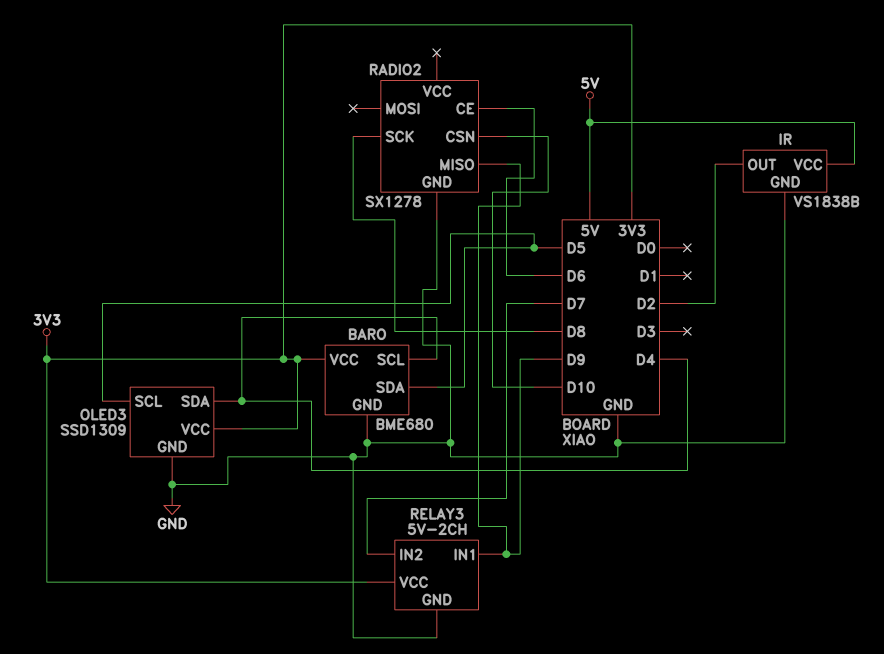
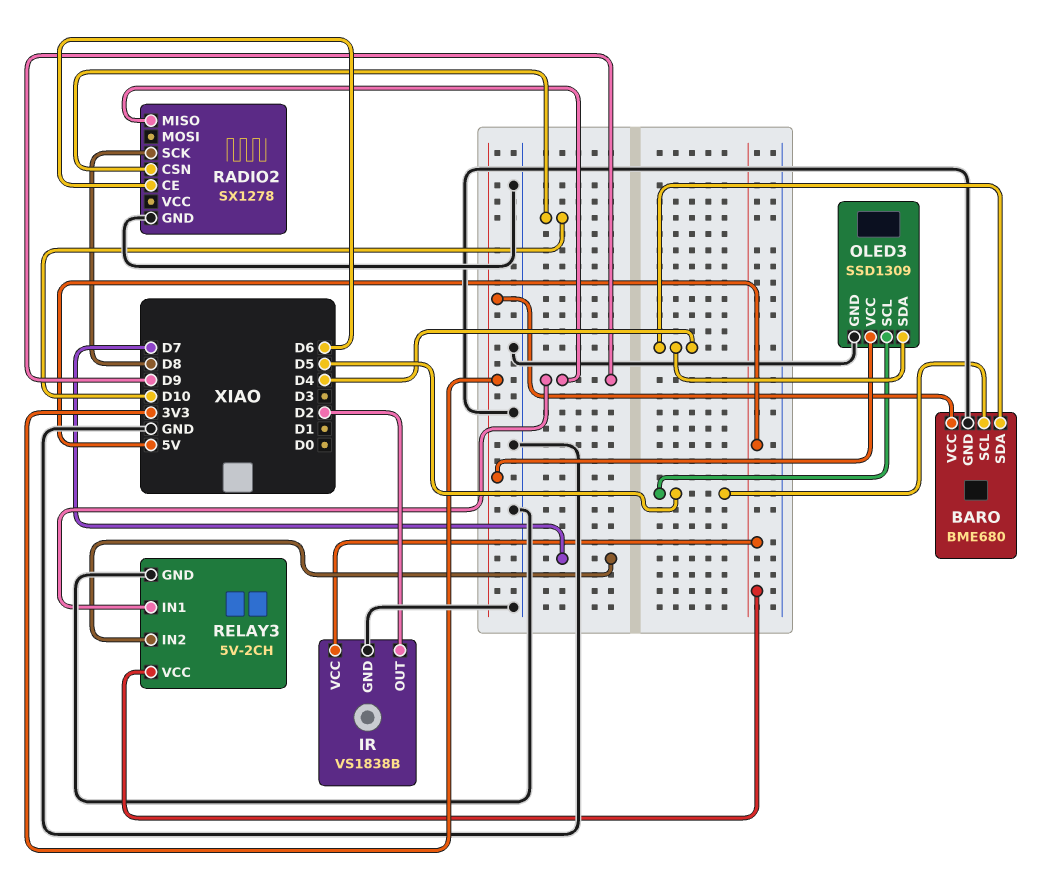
BARO pin SCL: D4 -> D5
BARO pin SDA: D5 -> D4
RELAY3 pin VCC: 3V3 -> 5V

